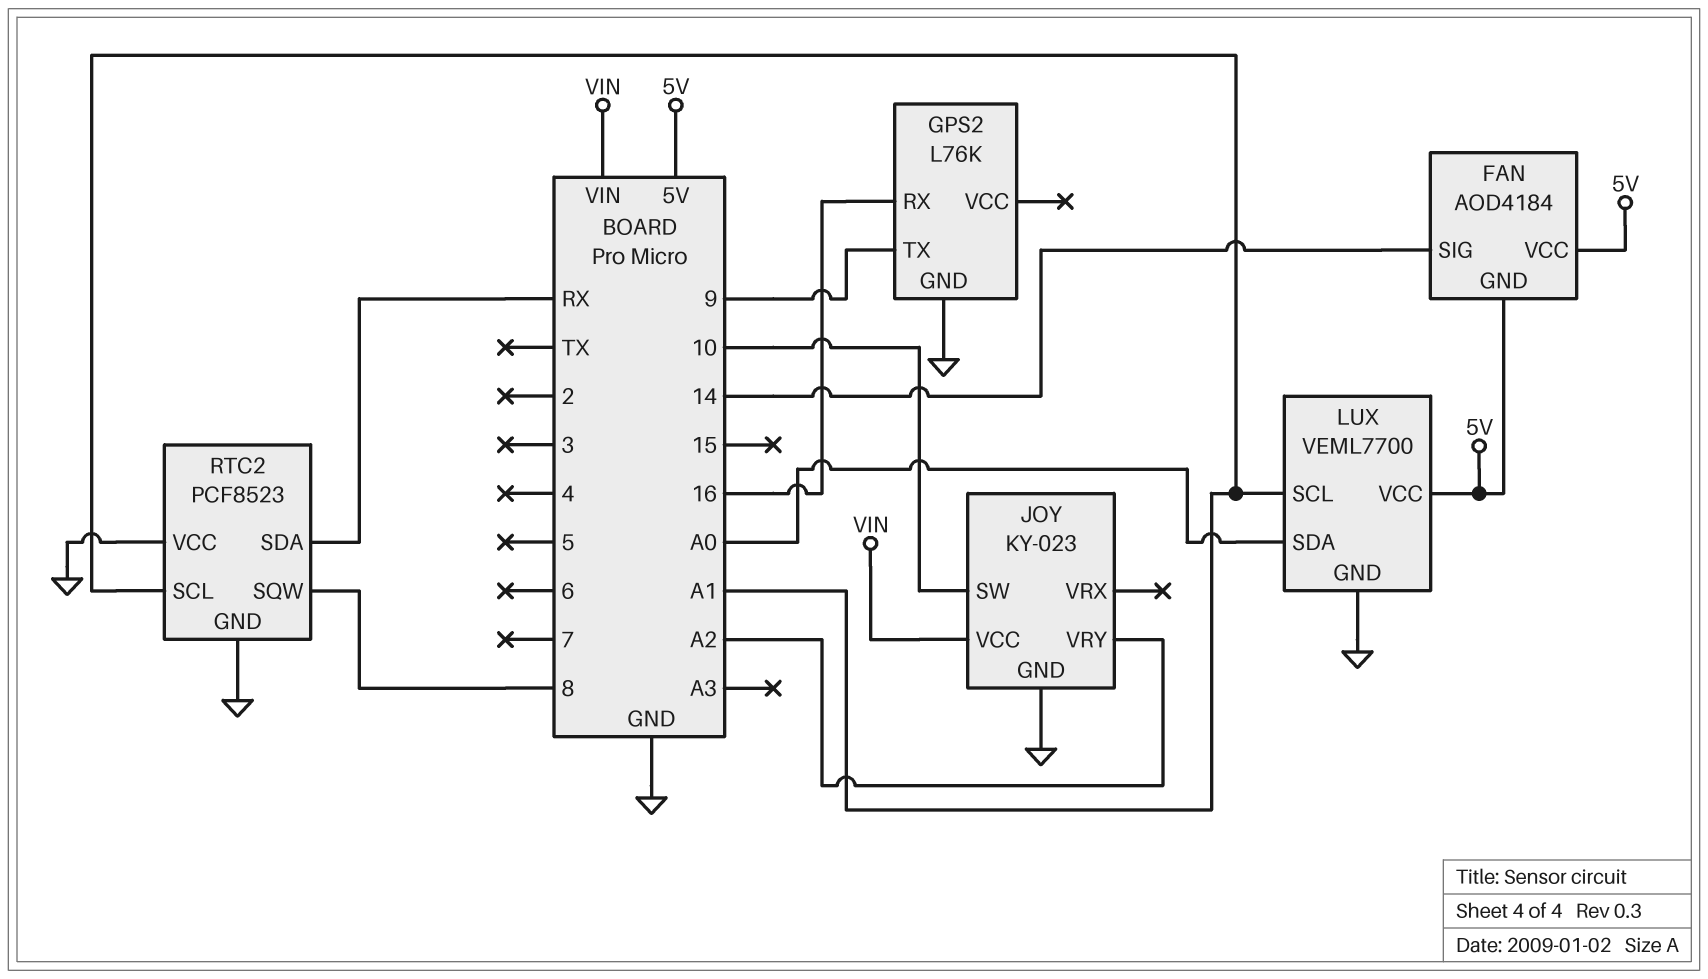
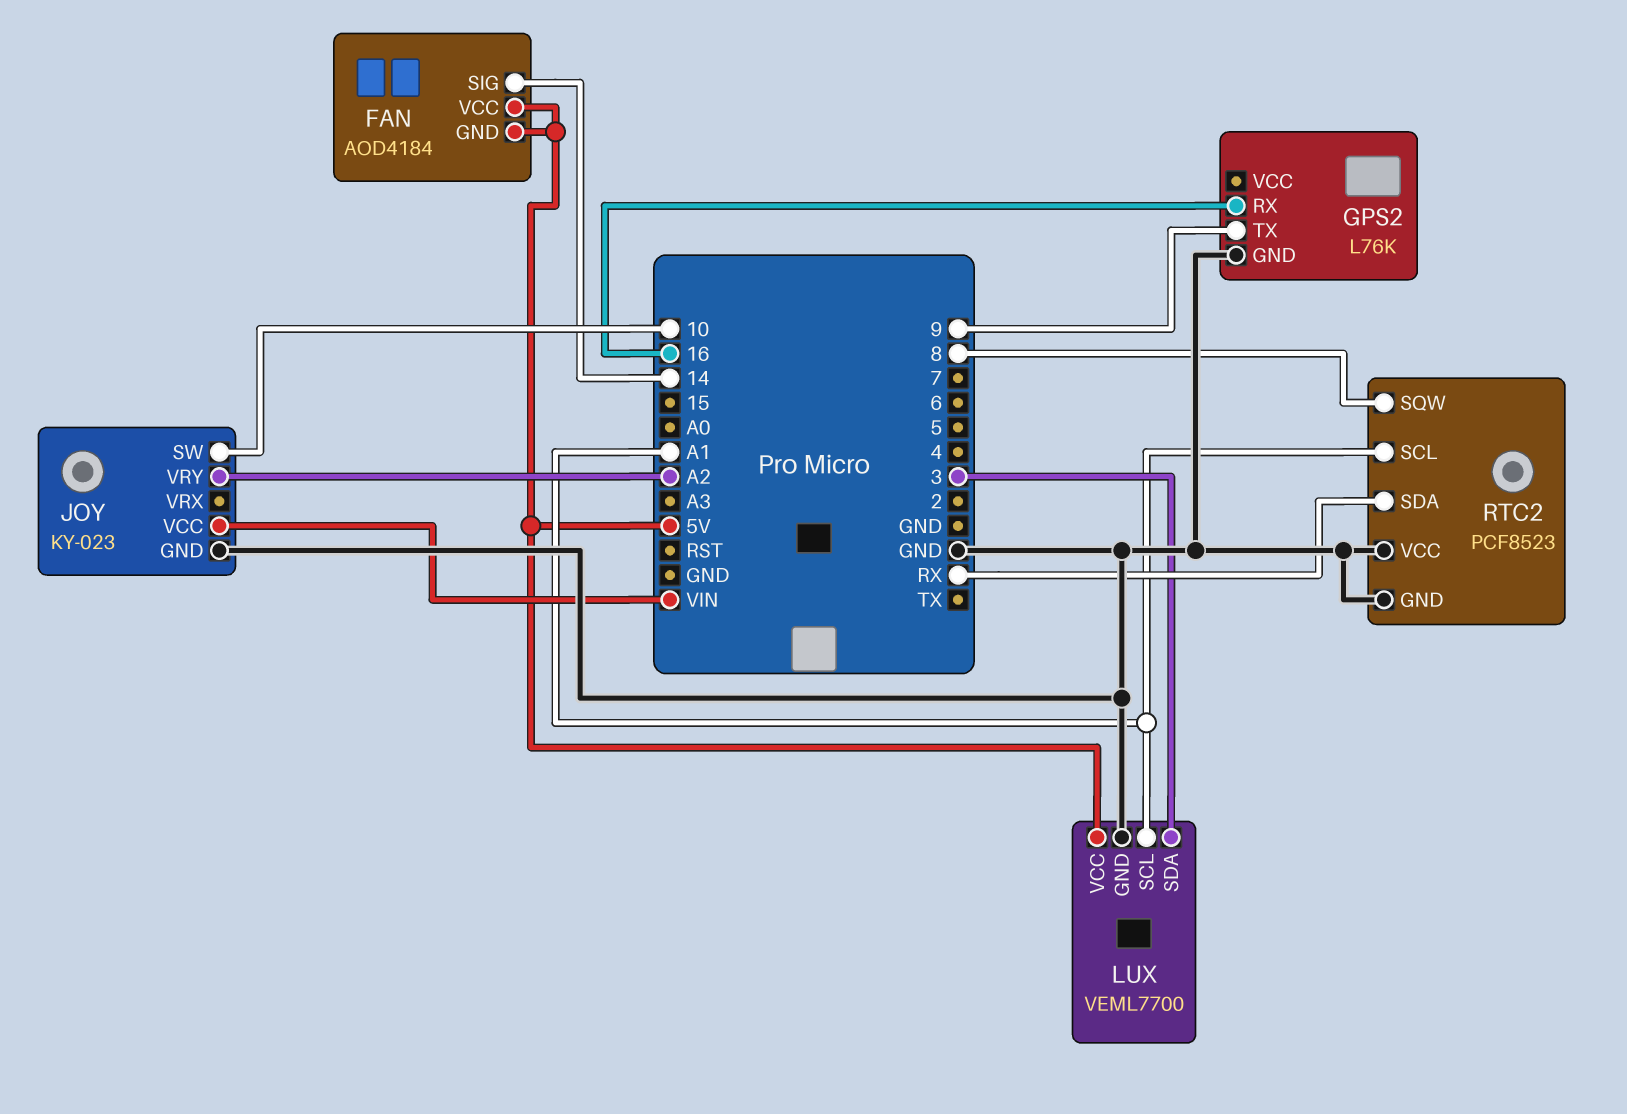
LUX pin SDA: A0 -> 3

